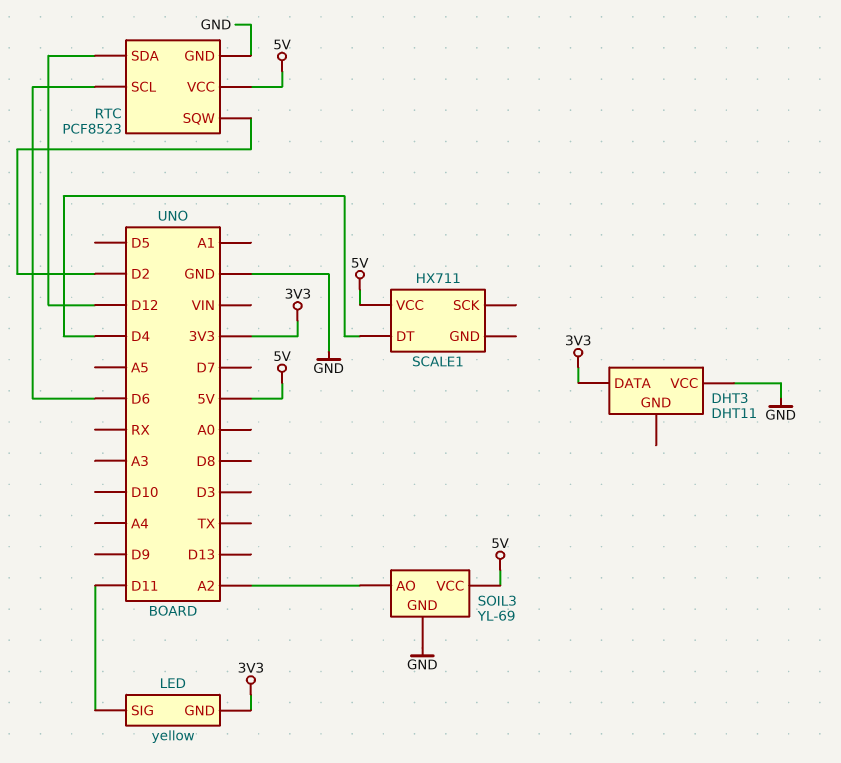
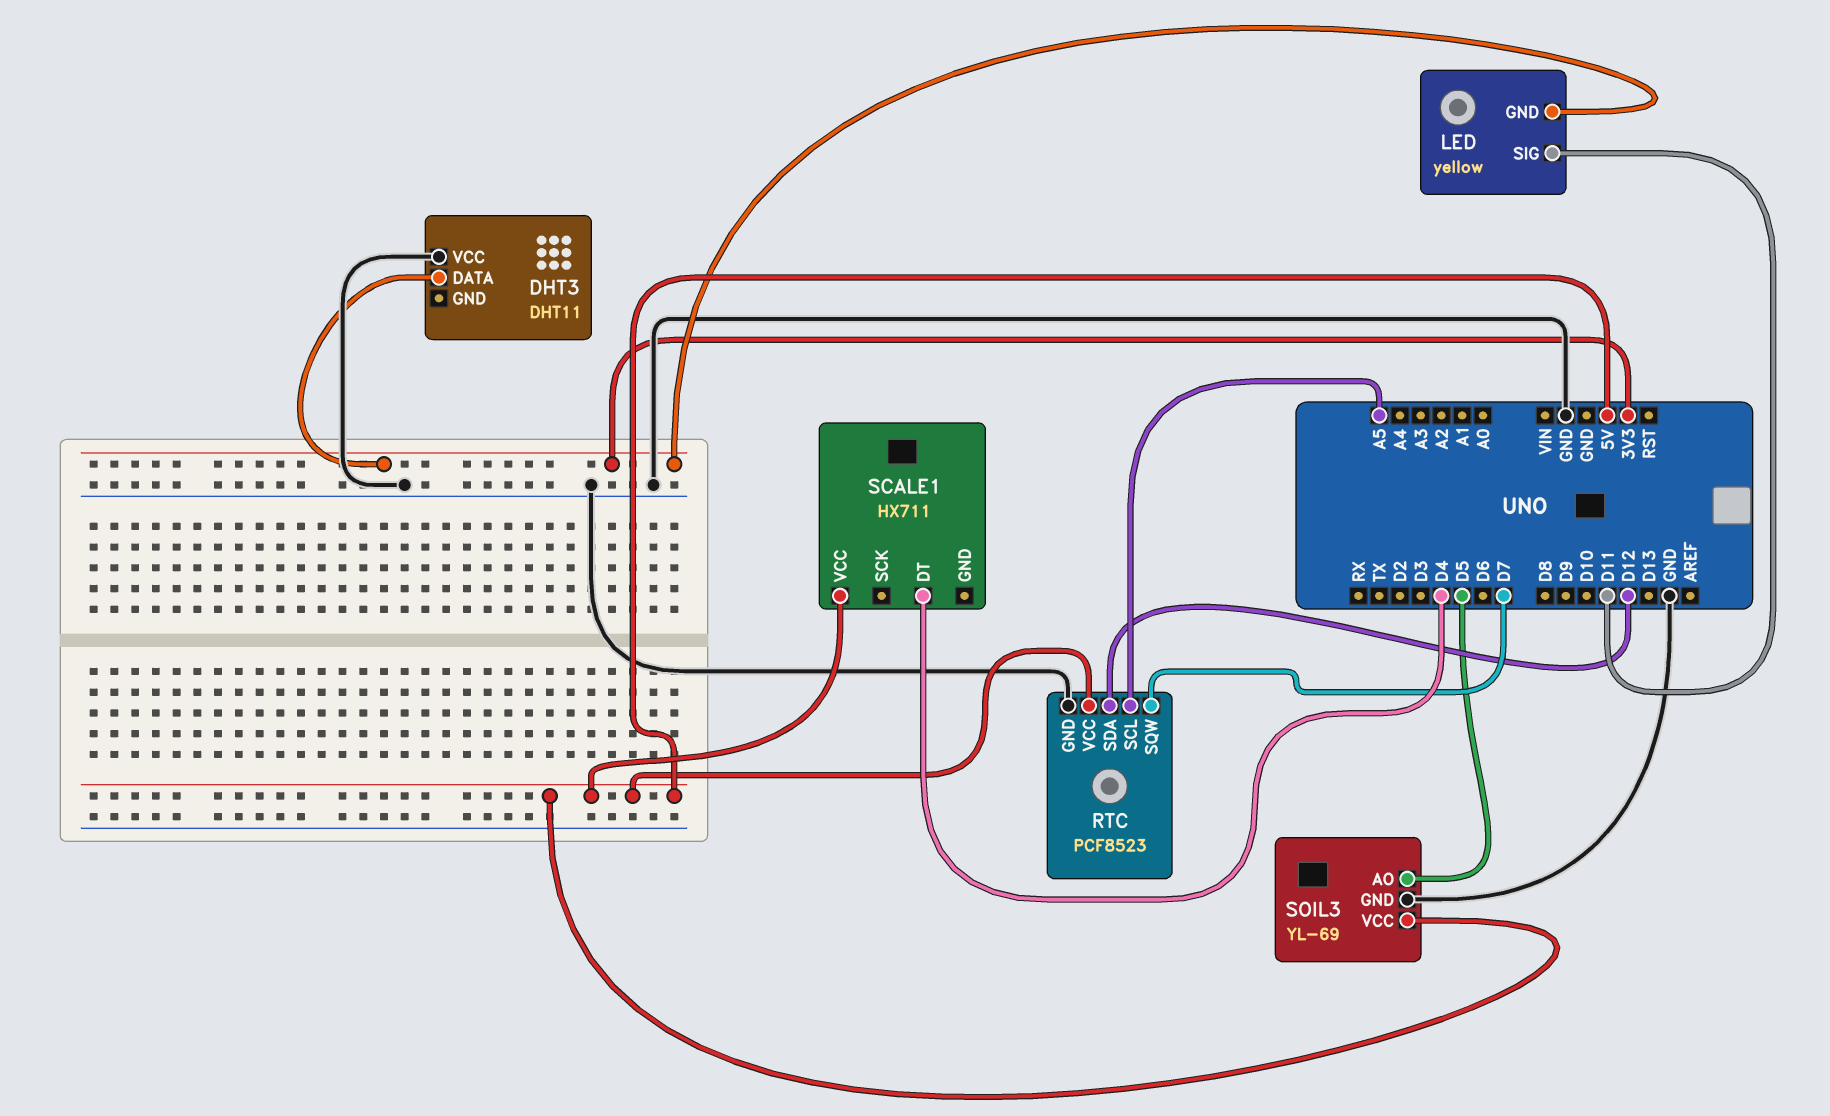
RTC pin SCL: D6 -> A5
RTC pin SQW: D2 -> D7
SOIL3 pin AO: A2 -> D5

